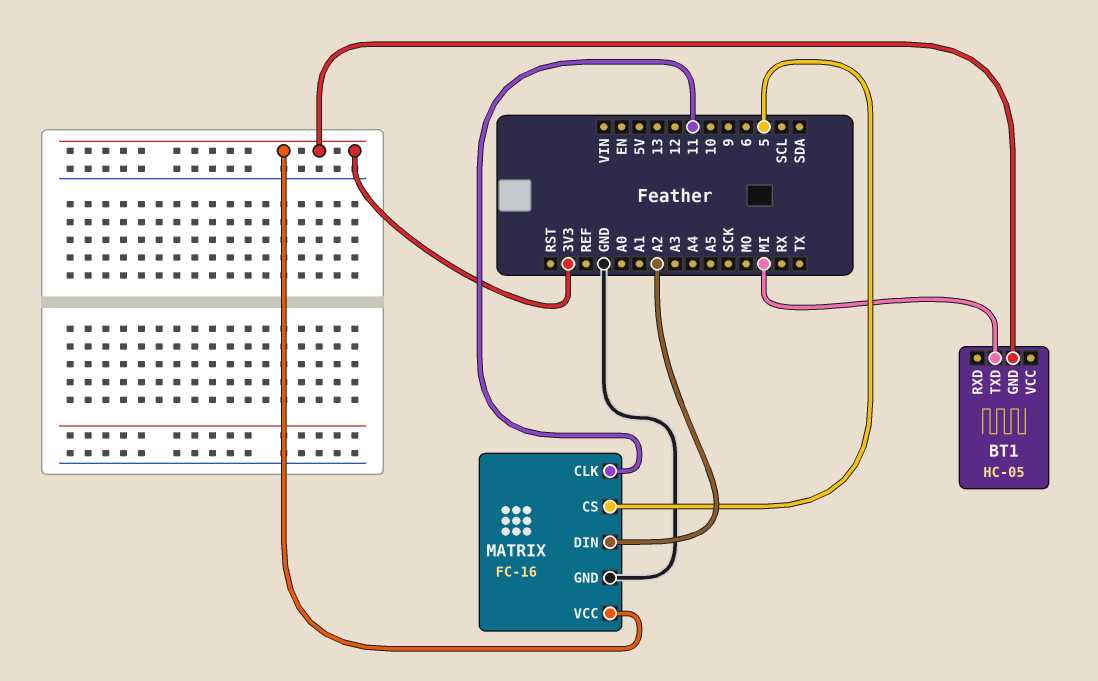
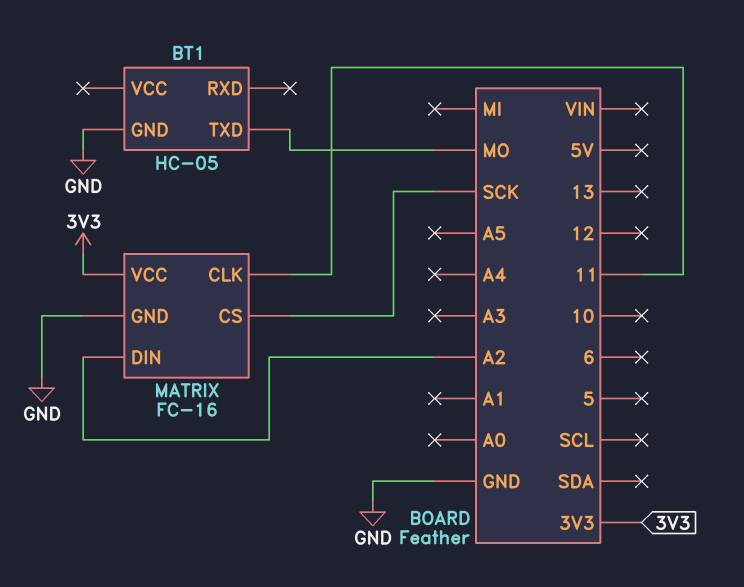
BT1 pin GND: 3V3 -> GND
BT1 pin TXD: MI -> MO
MATRIX pin CS: 5 -> SCK

